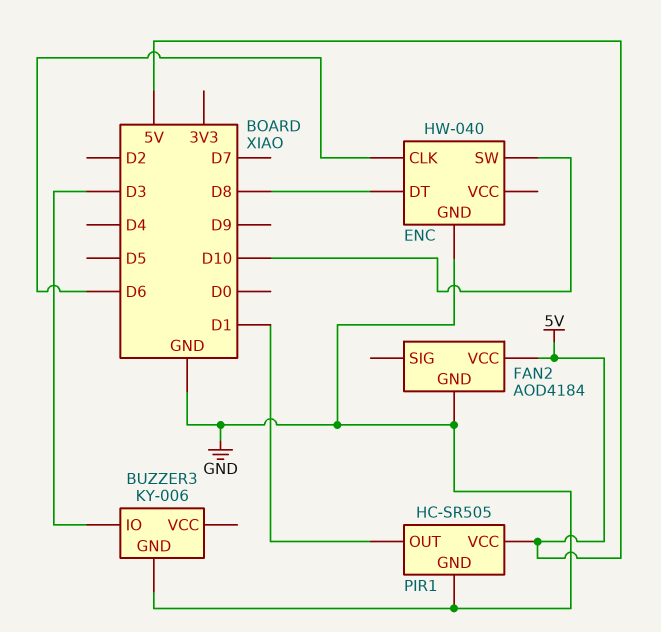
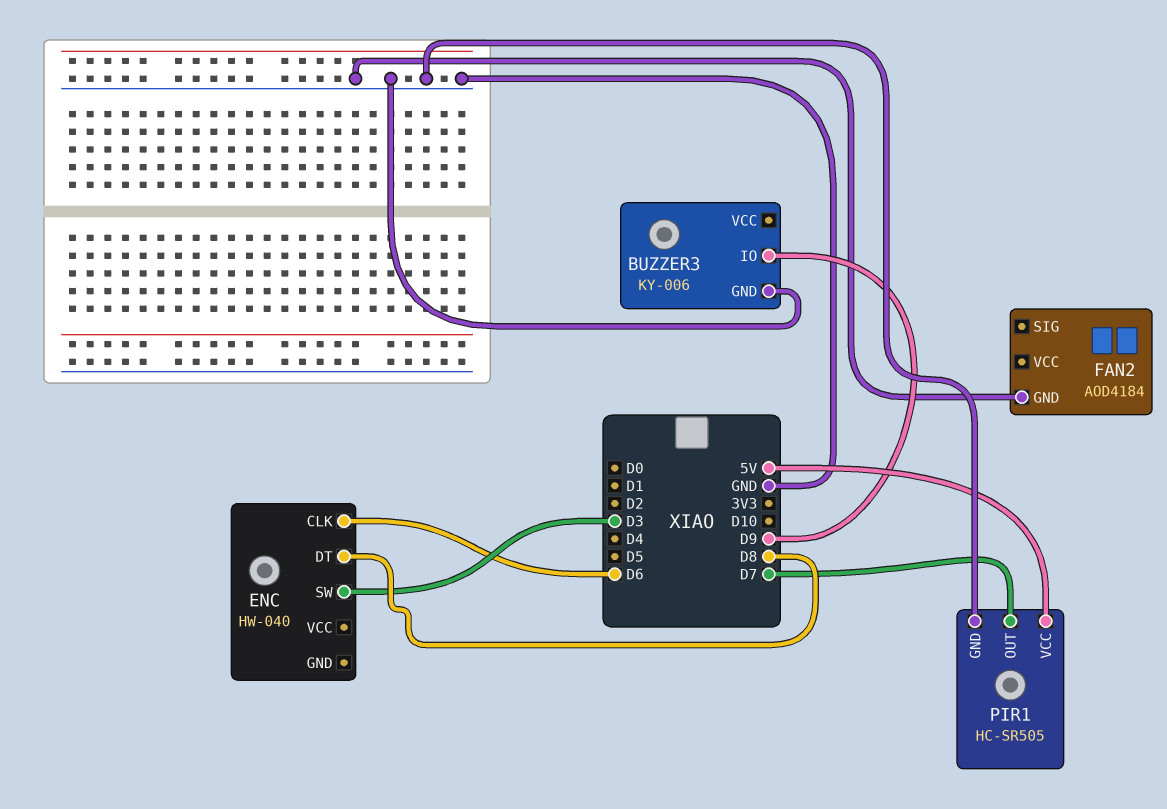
BUZZER3 pin IO: D3 -> D9
ENC pin GND: GND -> none
ENC pin SW: D10 -> D3
FAN2 pin VCC: 5V -> none
PIR1 pin OUT: D1 -> D7

